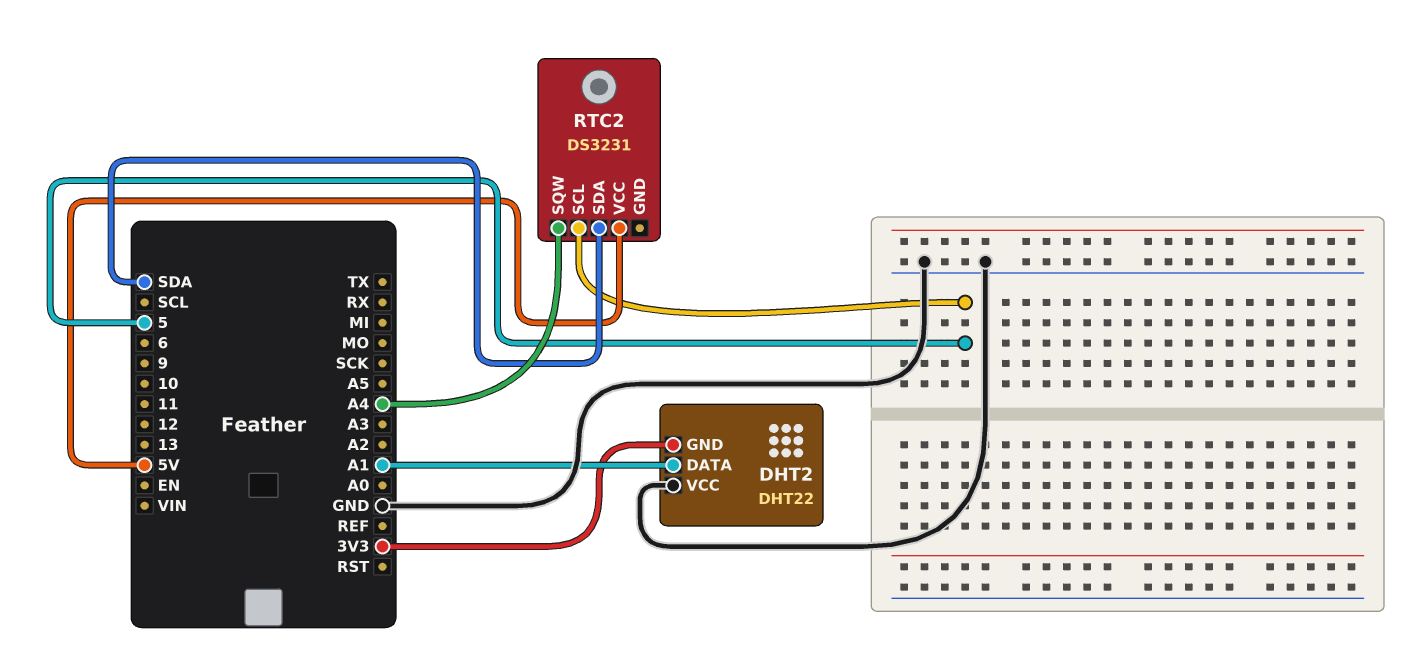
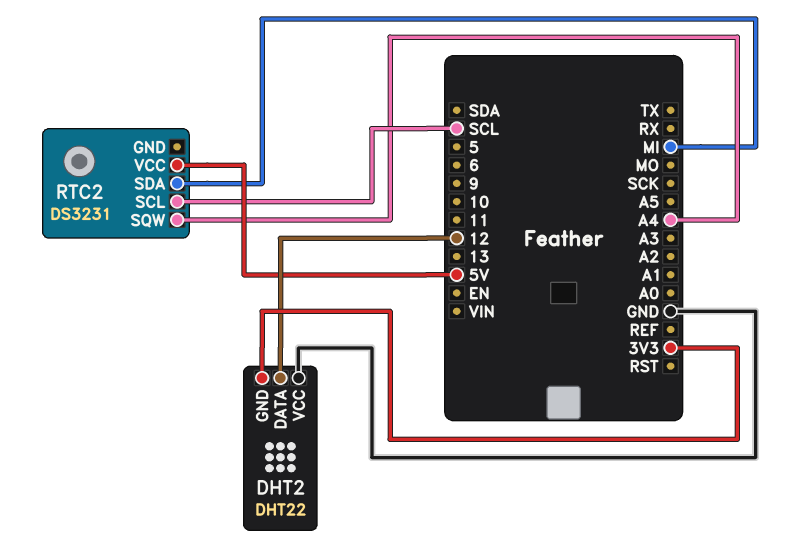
DHT2 pin DATA: A1 -> 12
RTC2 pin SCL: 5 -> SCL
RTC2 pin SDA: SDA -> MI

